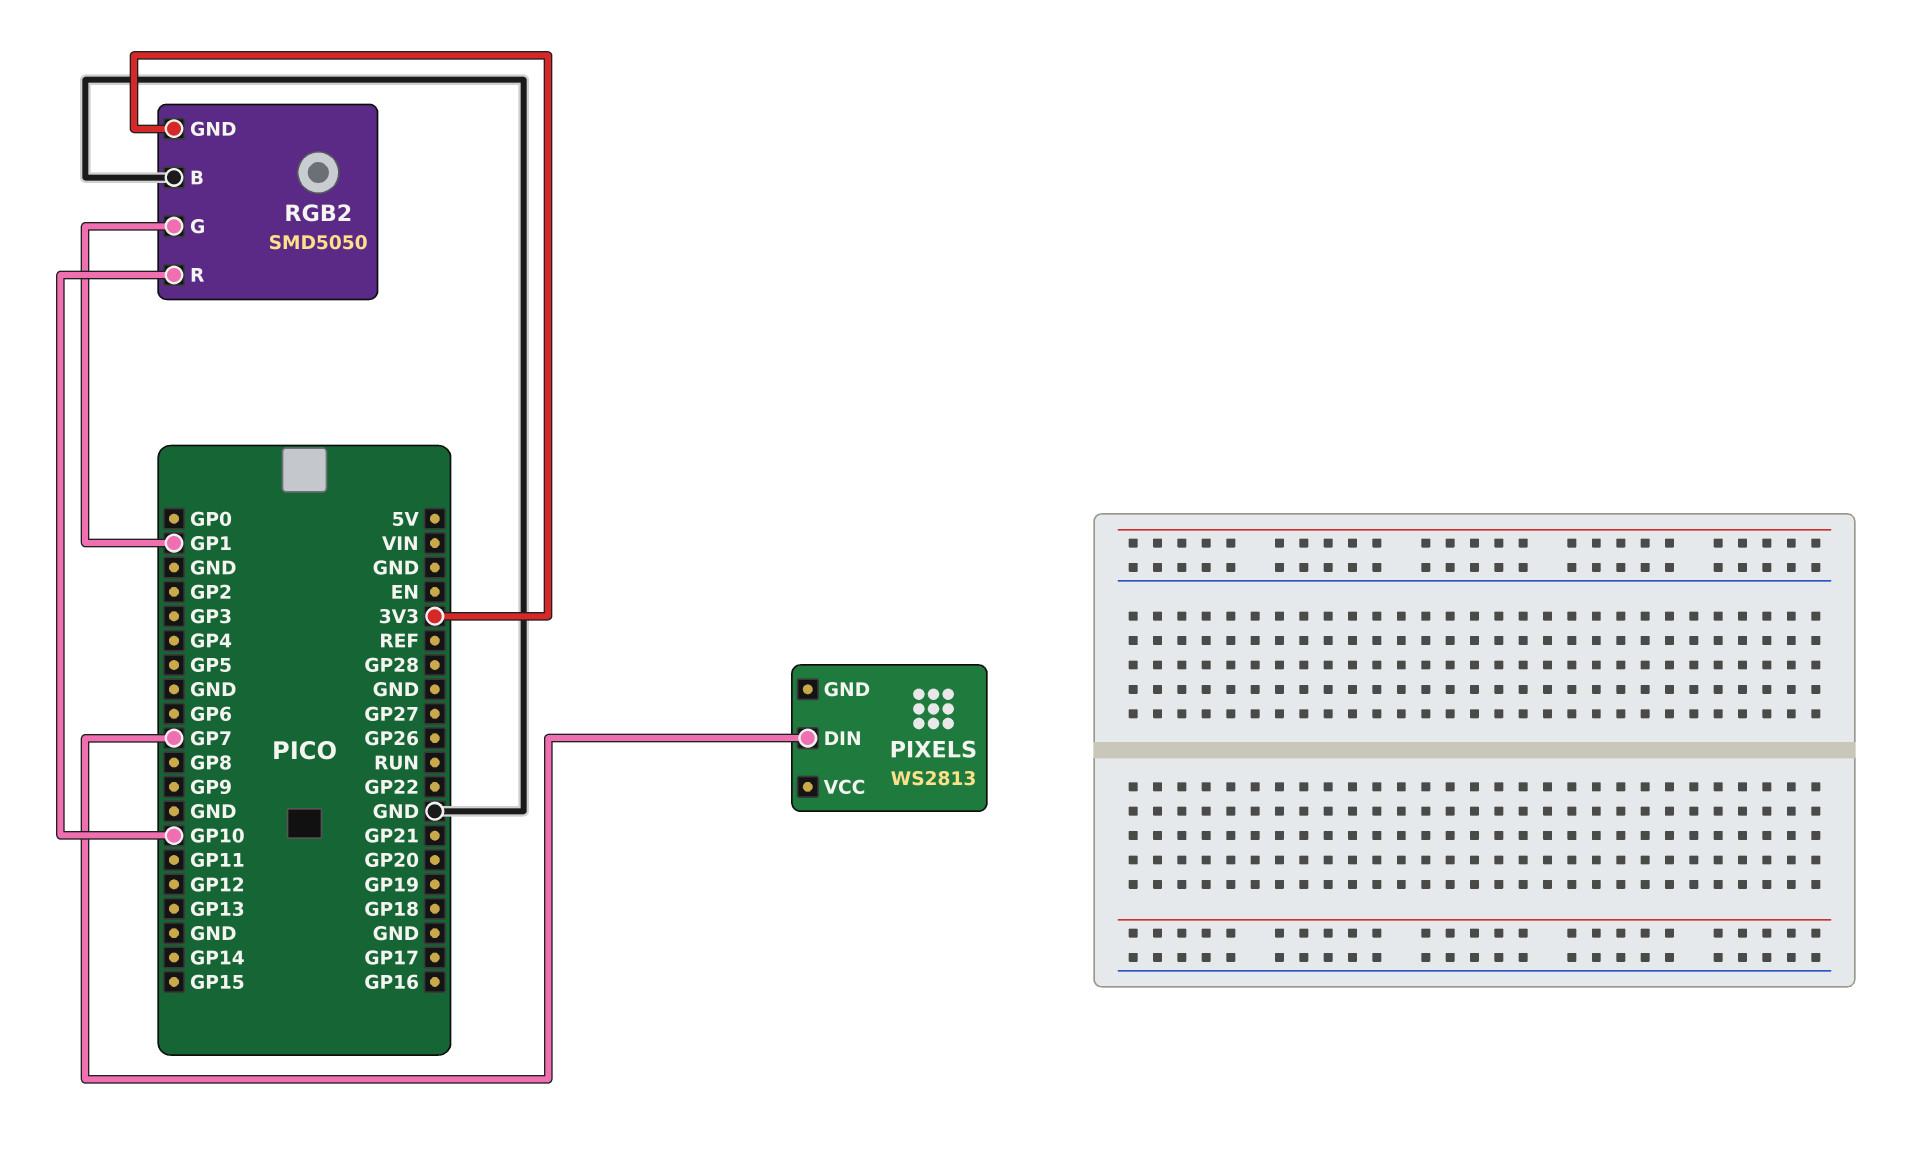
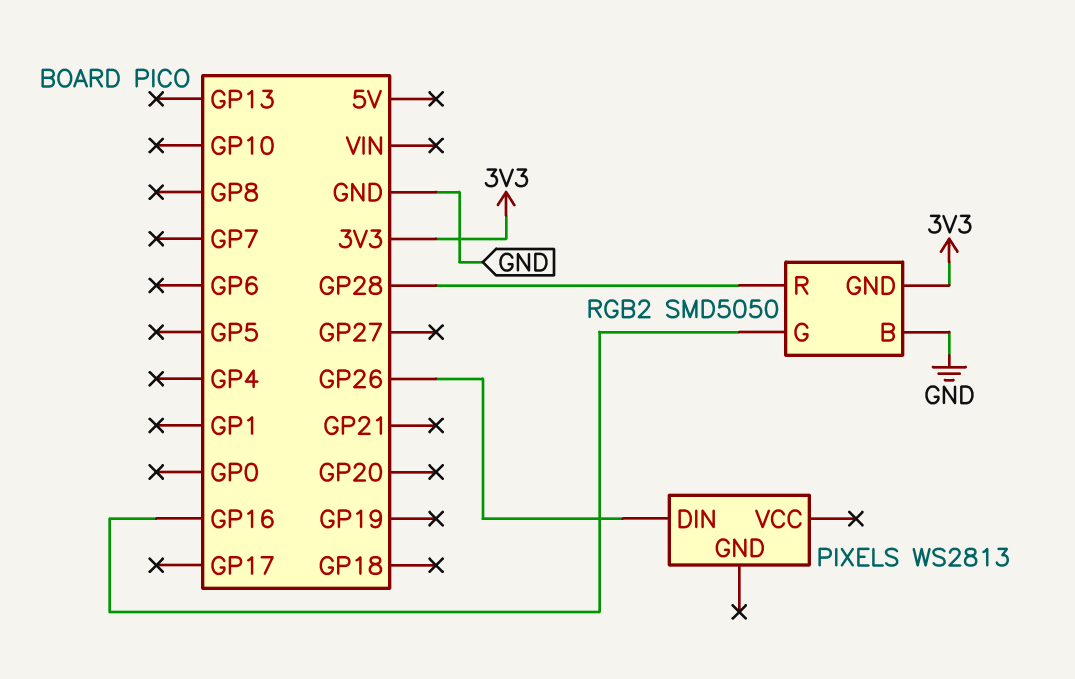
PIXELS pin DIN: GP7 -> GP26
RGB2 pin G: GP1 -> GP16
RGB2 pin R: GP10 -> GP28

